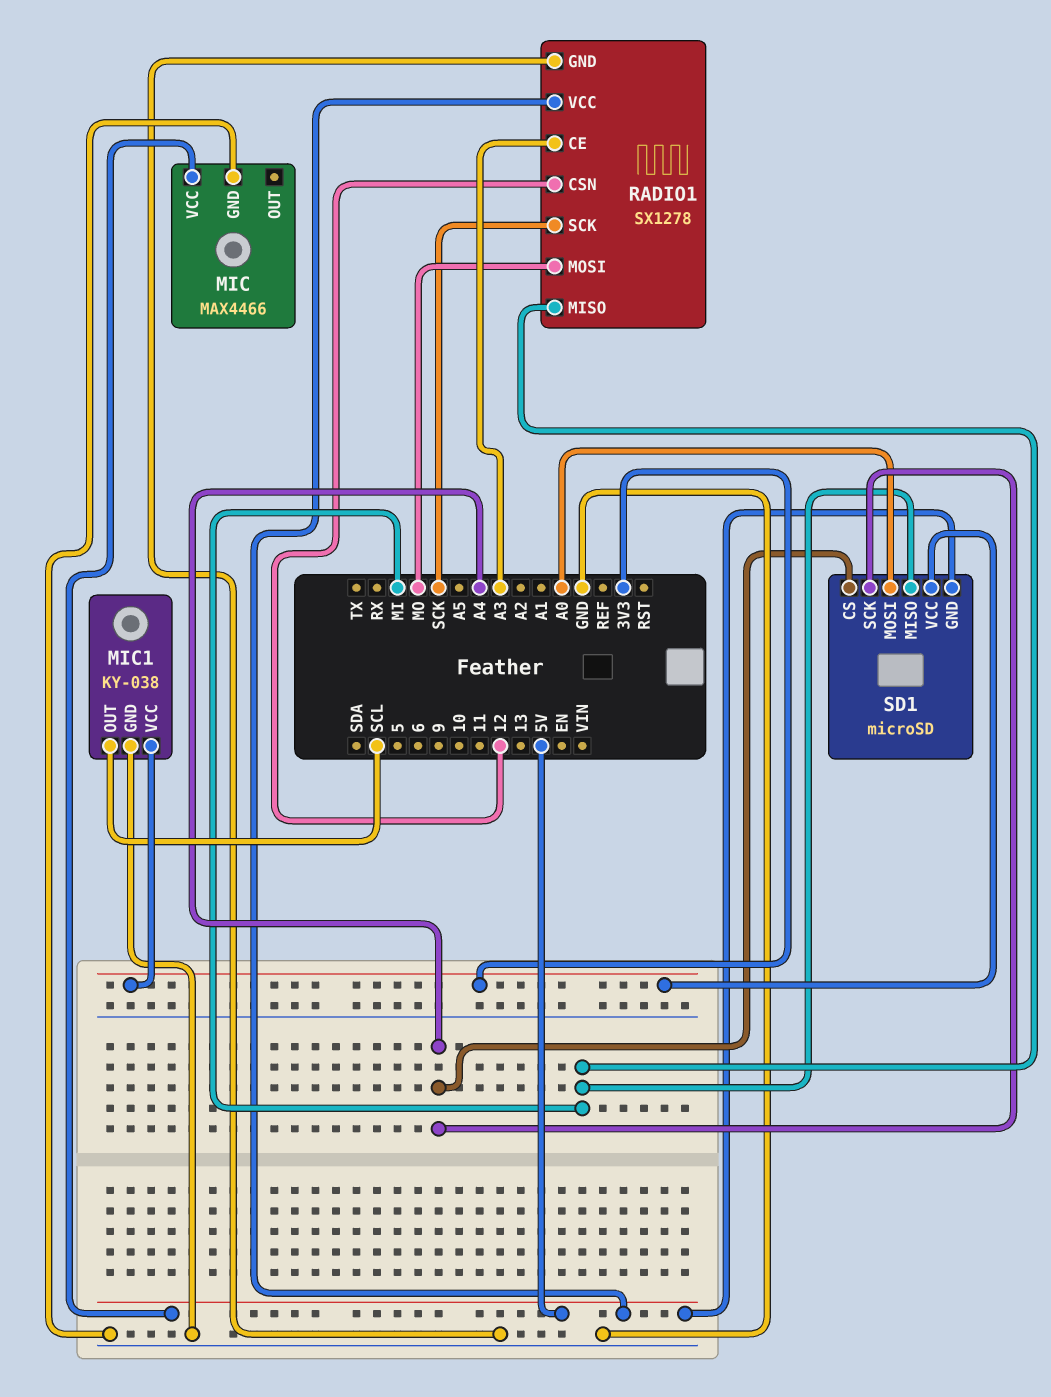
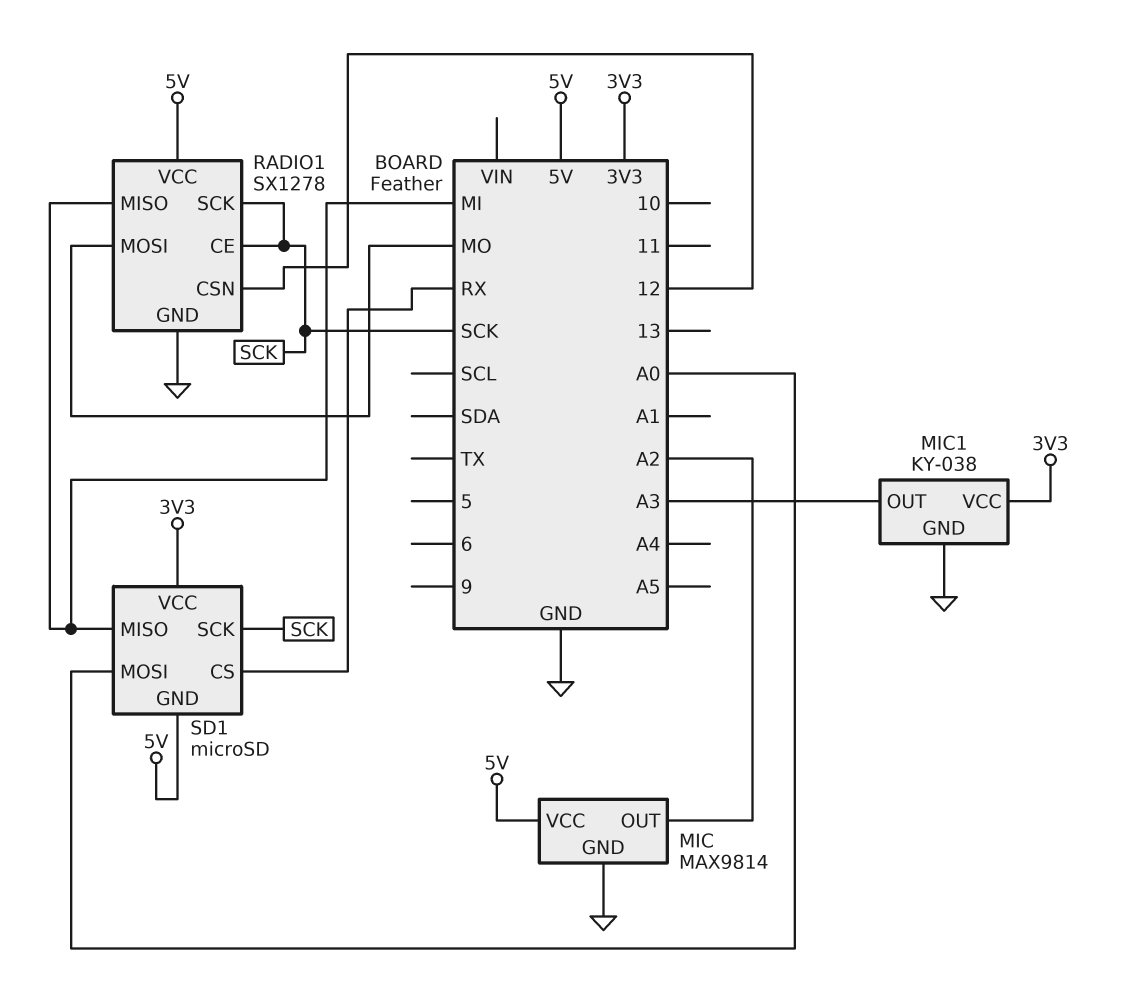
MIC: MAX4466 -> MAX9814
MIC pin OUT: none -> A2
MIC1 pin OUT: SCL -> A3
RADIO1 pin CE: A3 -> SCK
SD1 pin CS: A4 -> RX
SD1 pin SCK: A4 -> SCK

